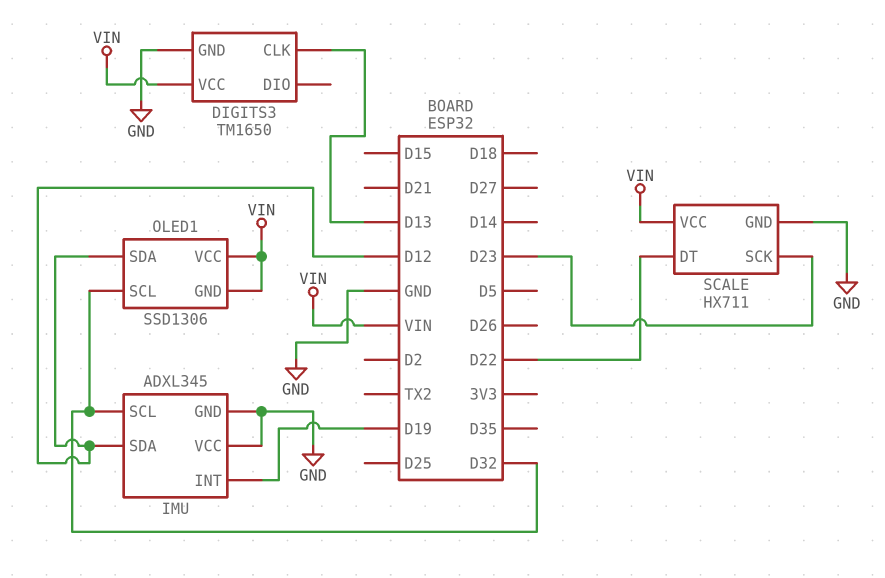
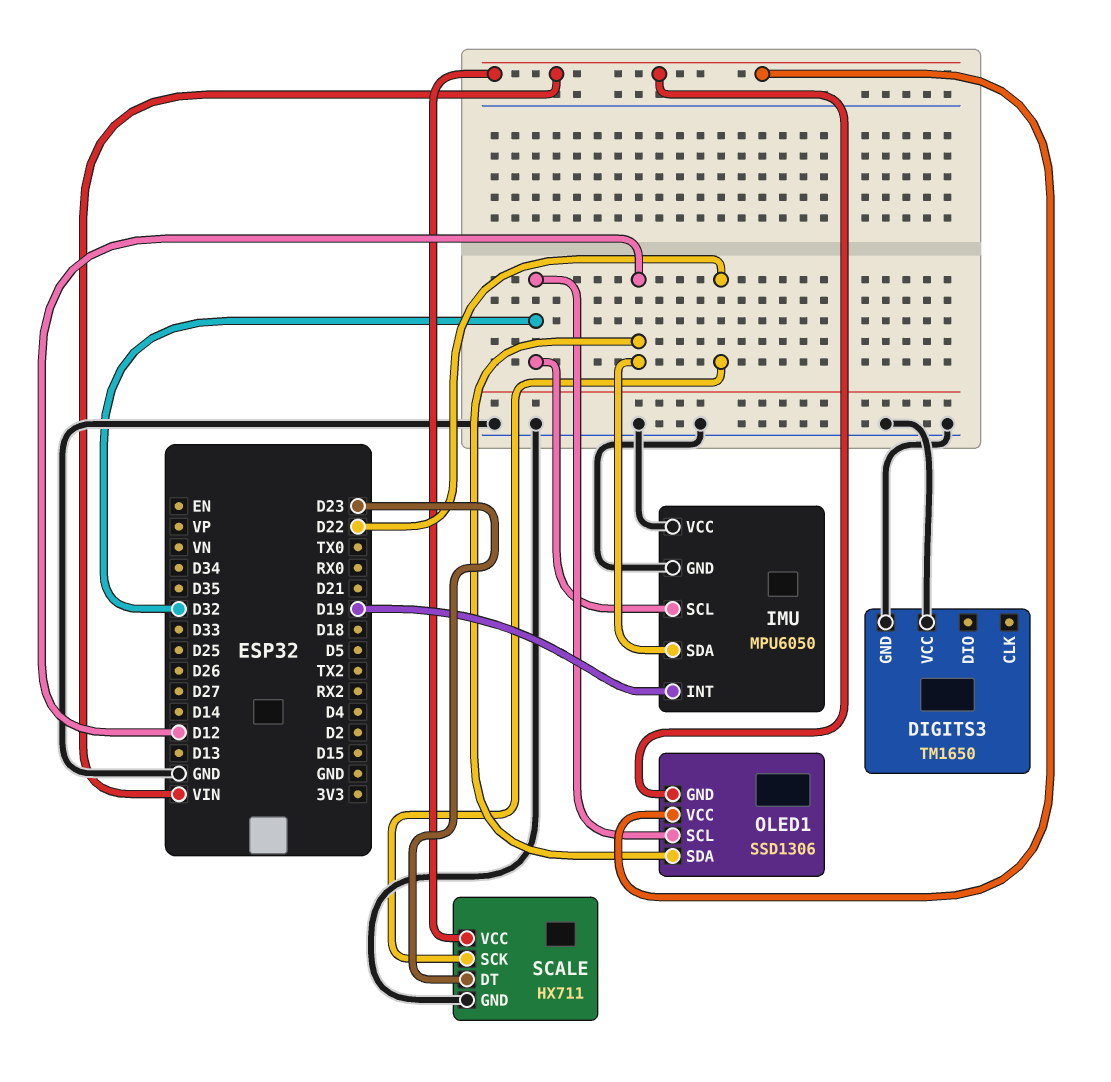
DIGITS3 pin CLK: D13 -> none
DIGITS3 pin VCC: VIN -> GND
IMU: ADXL345 -> MPU6050
SCALE pin DT: D22 -> D23
SCALE pin SCK: D23 -> D22

